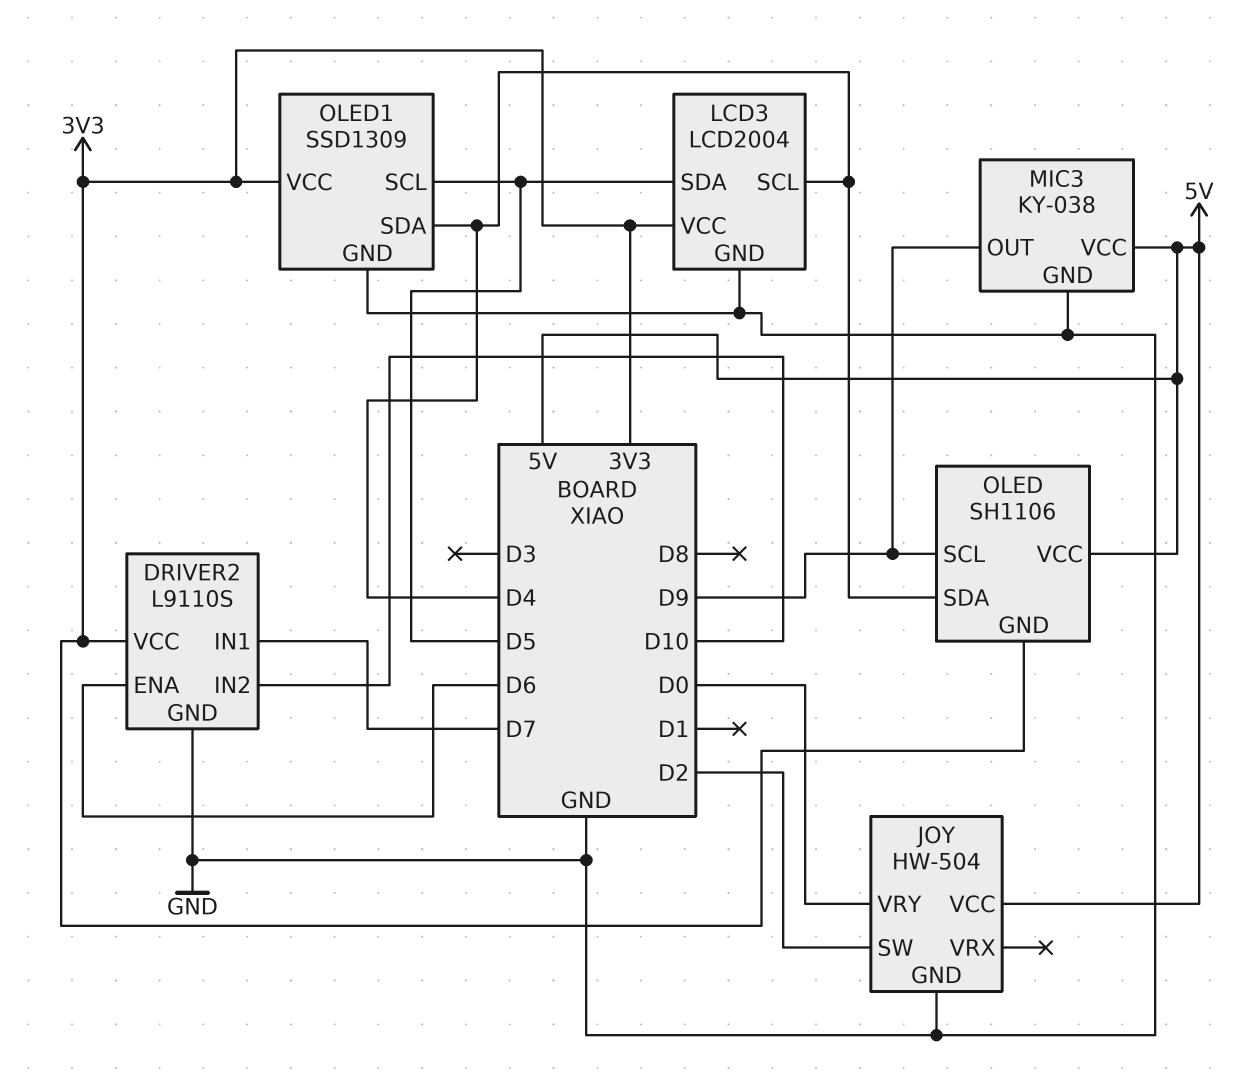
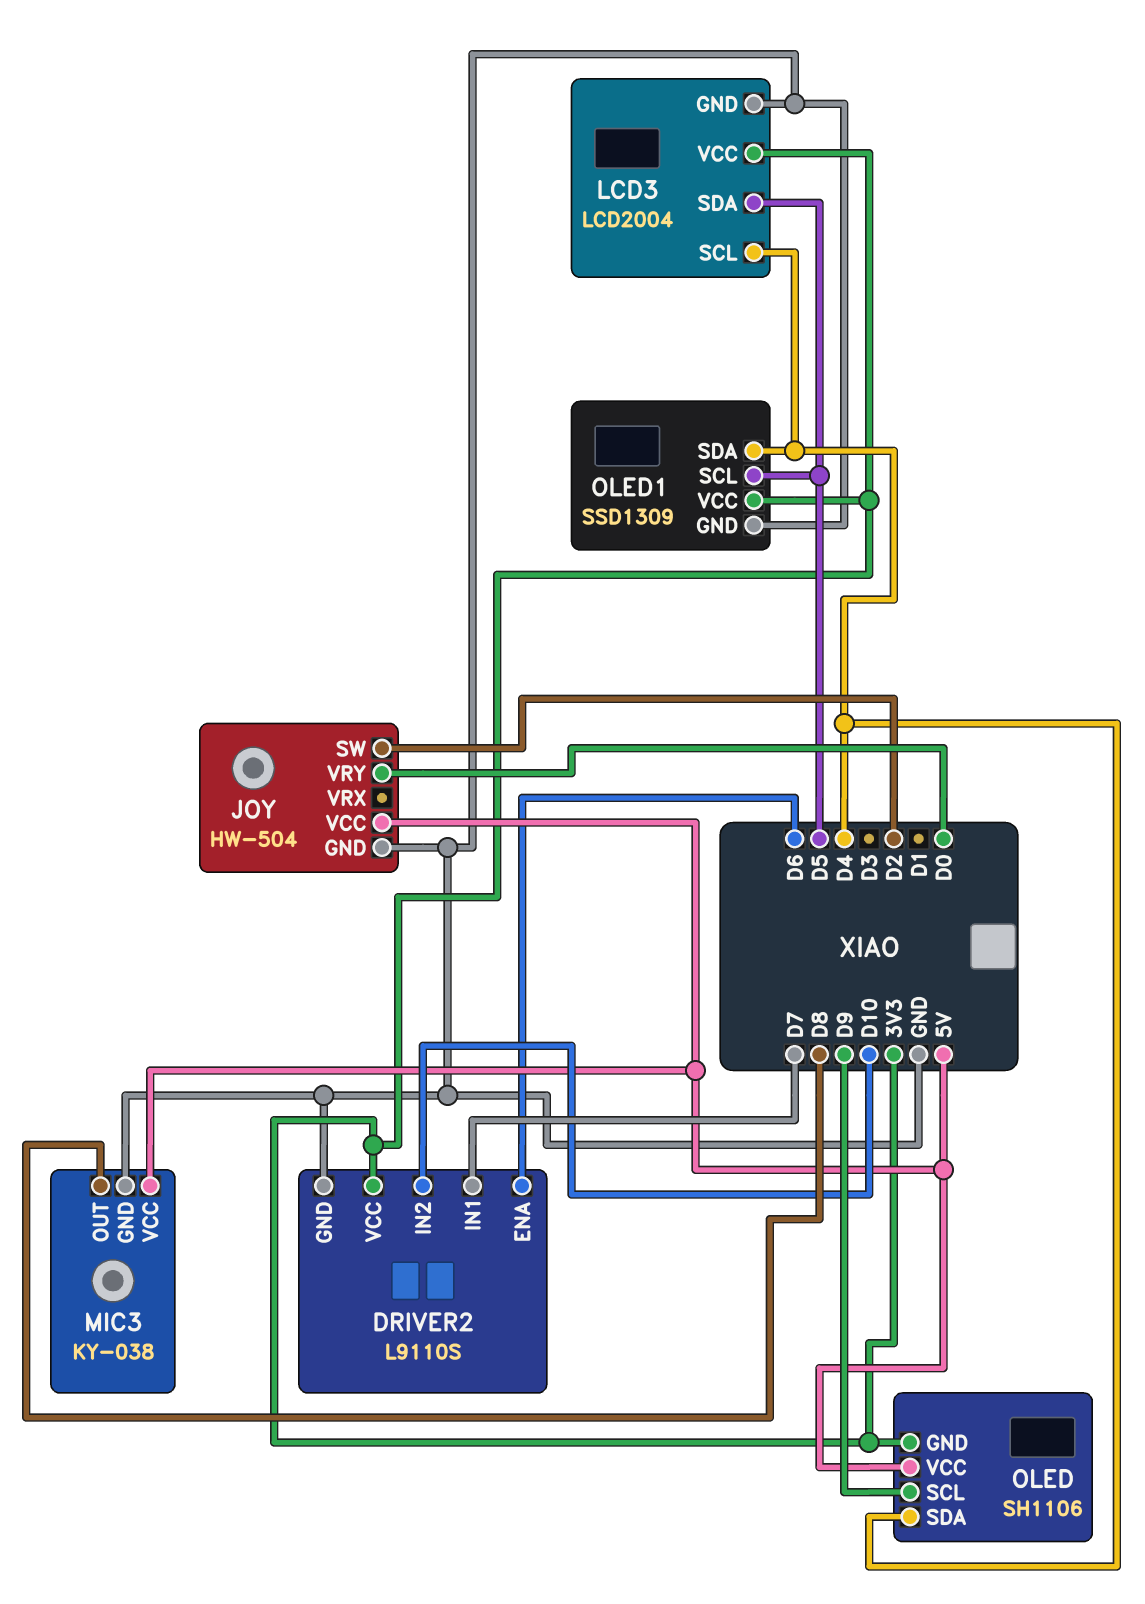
MIC3 pin OUT: D9 -> D8

